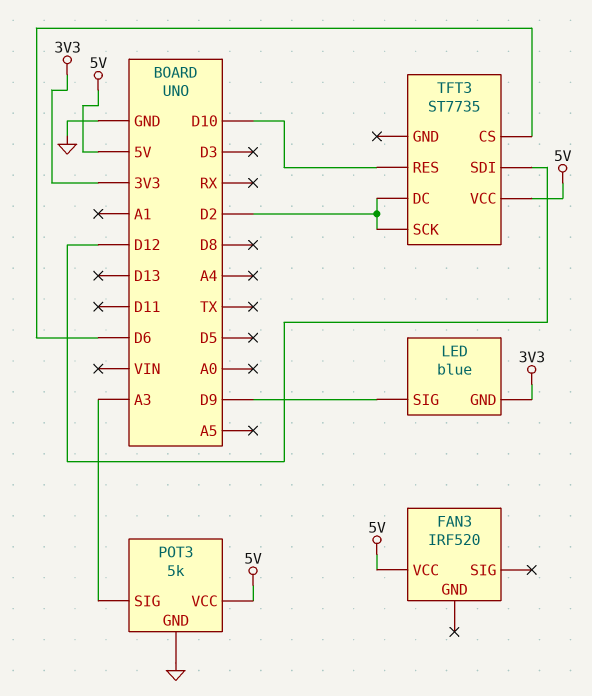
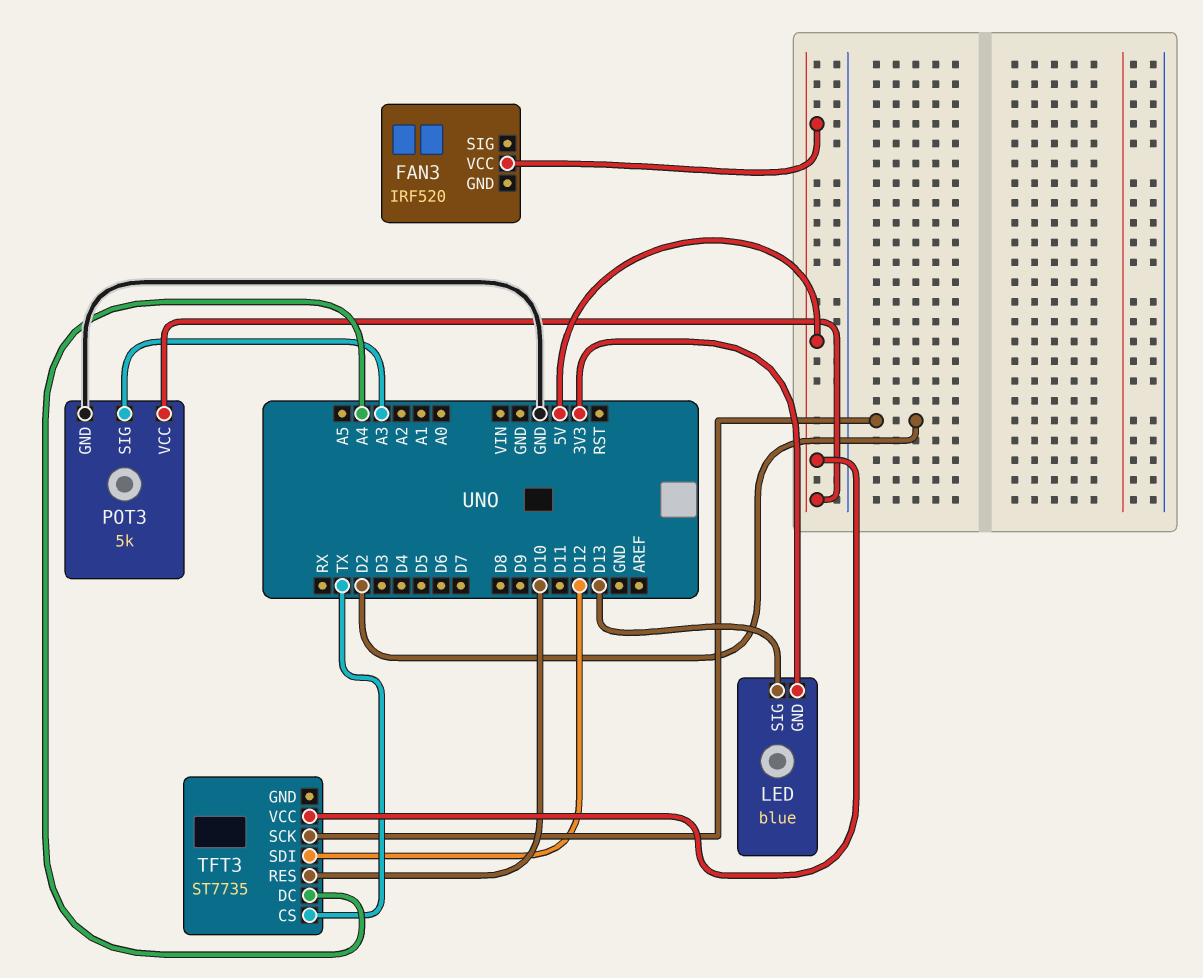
LED pin SIG: D9 -> D13
TFT3 pin CS: D6 -> TX
TFT3 pin DC: D2 -> A4

